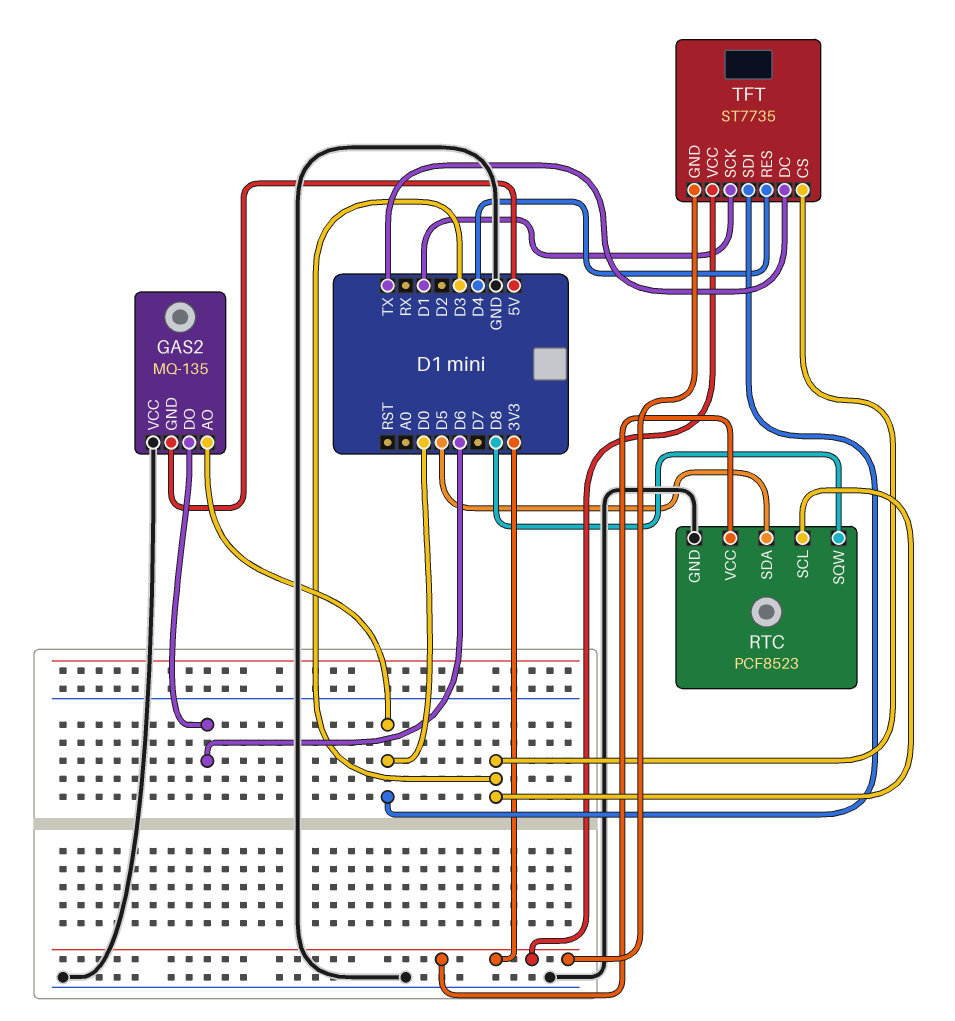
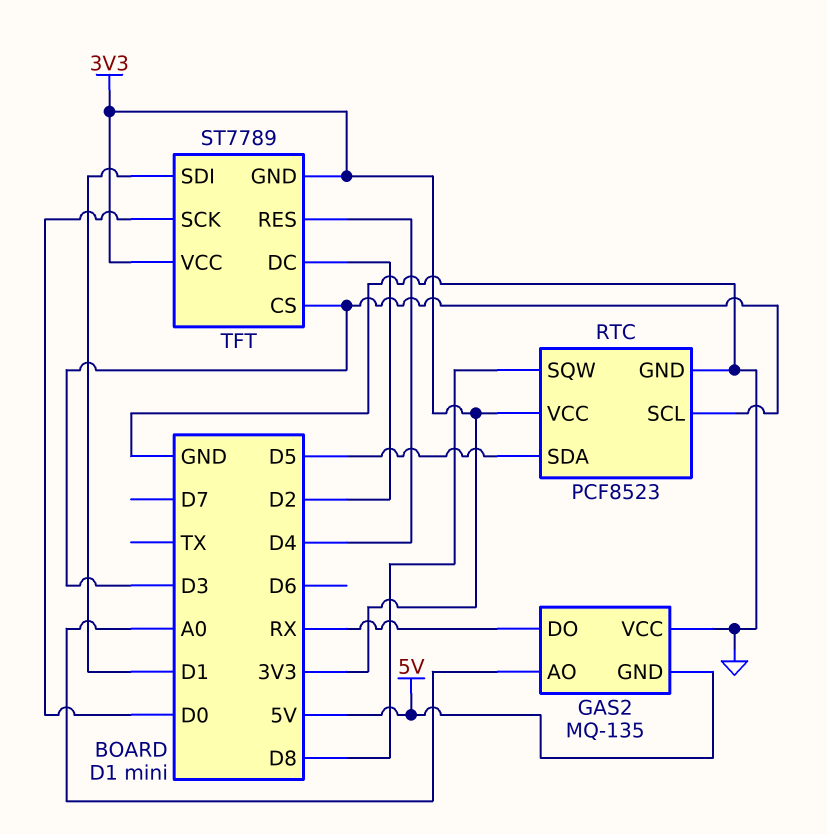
GAS2 pin AO: D0 -> A0
GAS2 pin DO: D6 -> RX
TFT: ST7735 -> ST7789
TFT pin DC: TX -> D2
TFT pin SCK: D1 -> D0
TFT pin SDI: D0 -> D1

